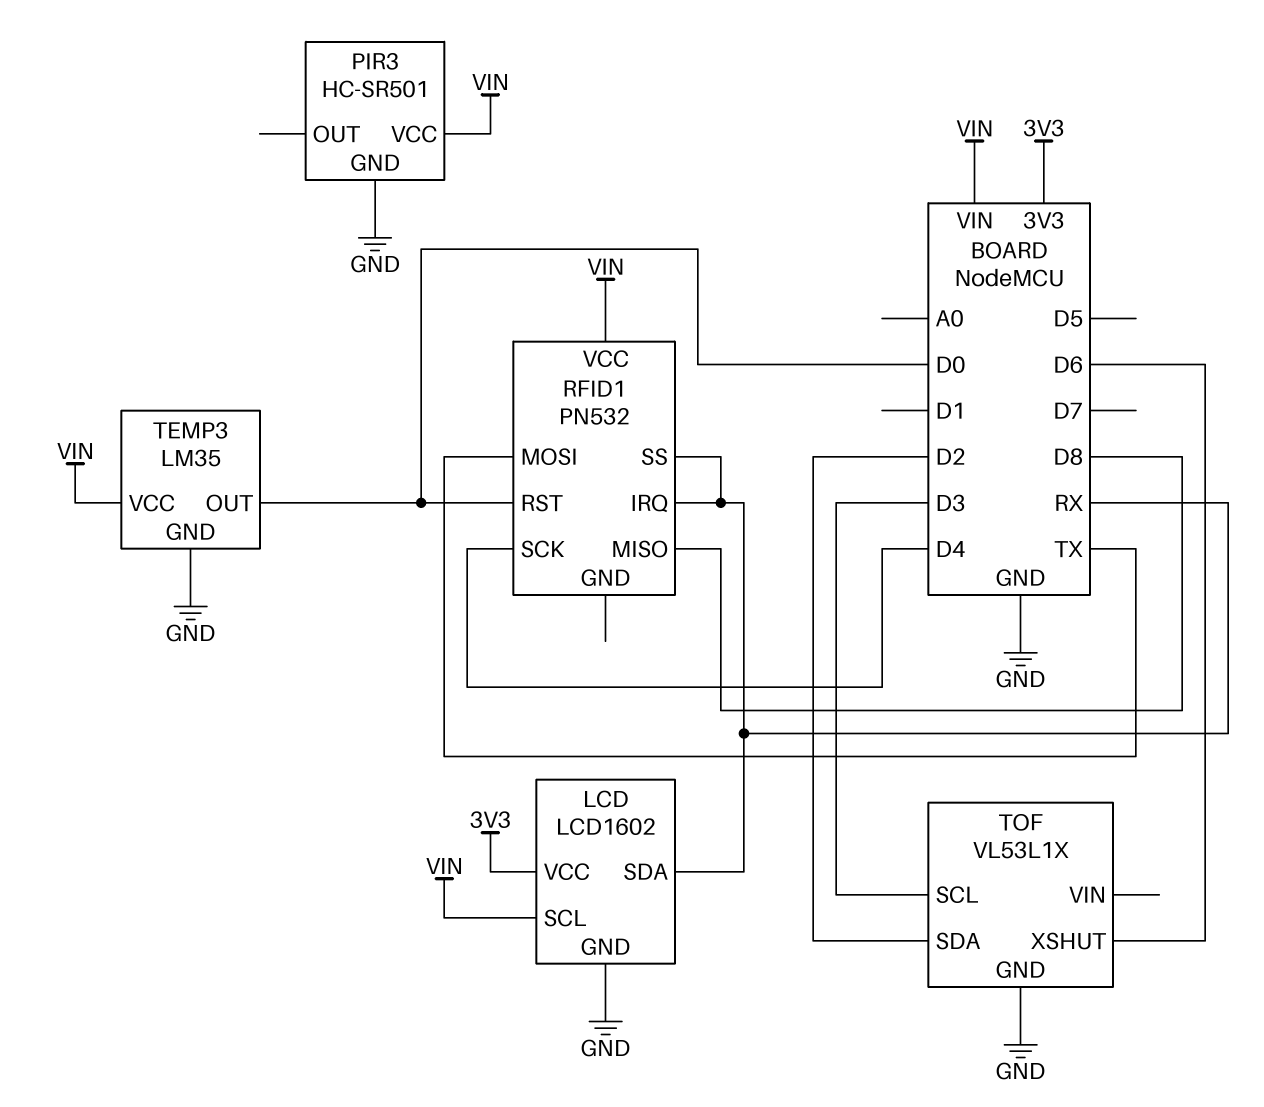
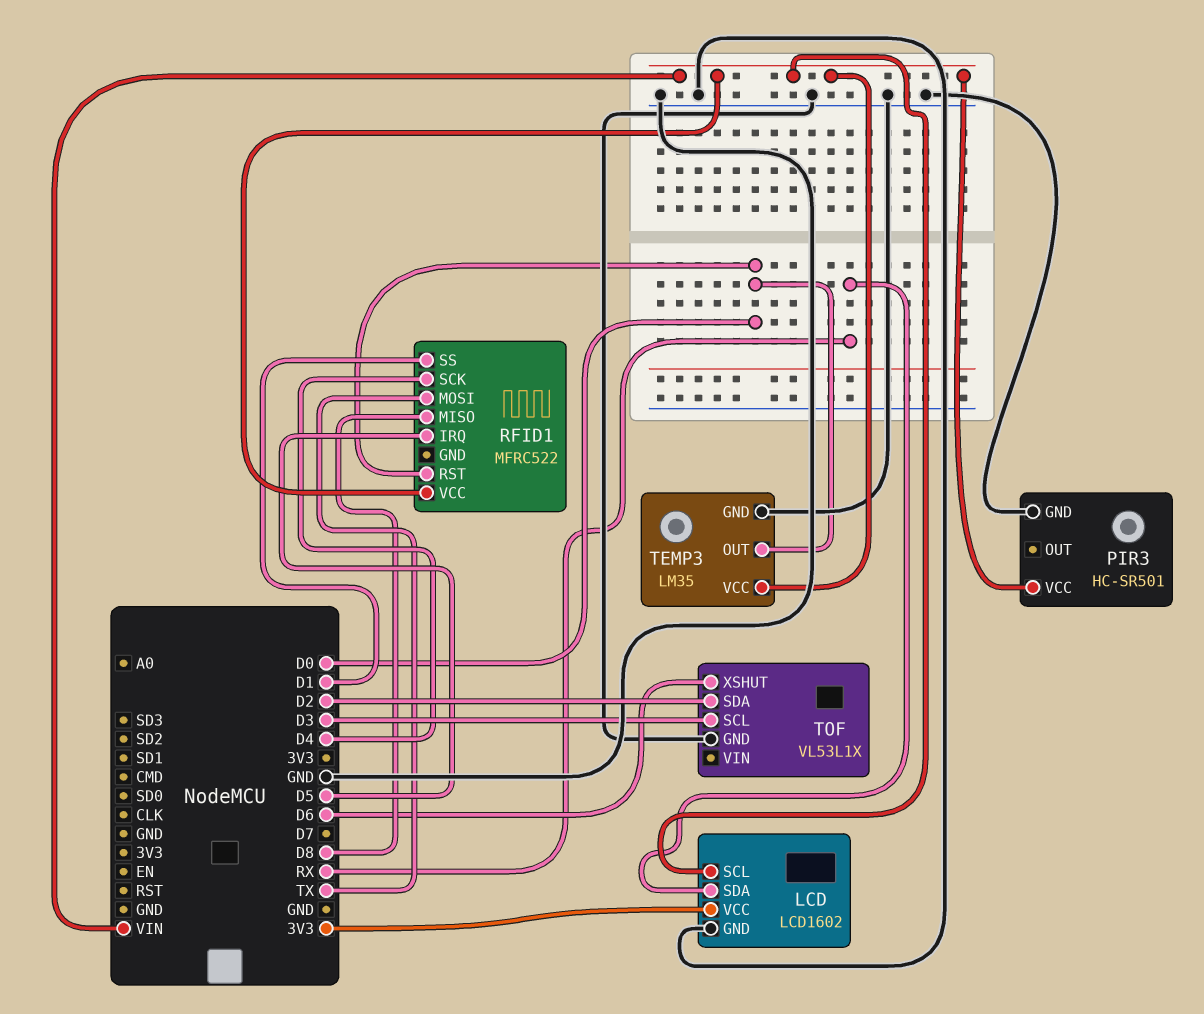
RFID1: PN532 -> MFRC522
RFID1 pin IRQ: RX -> D5
RFID1 pin SS: RX -> D1

